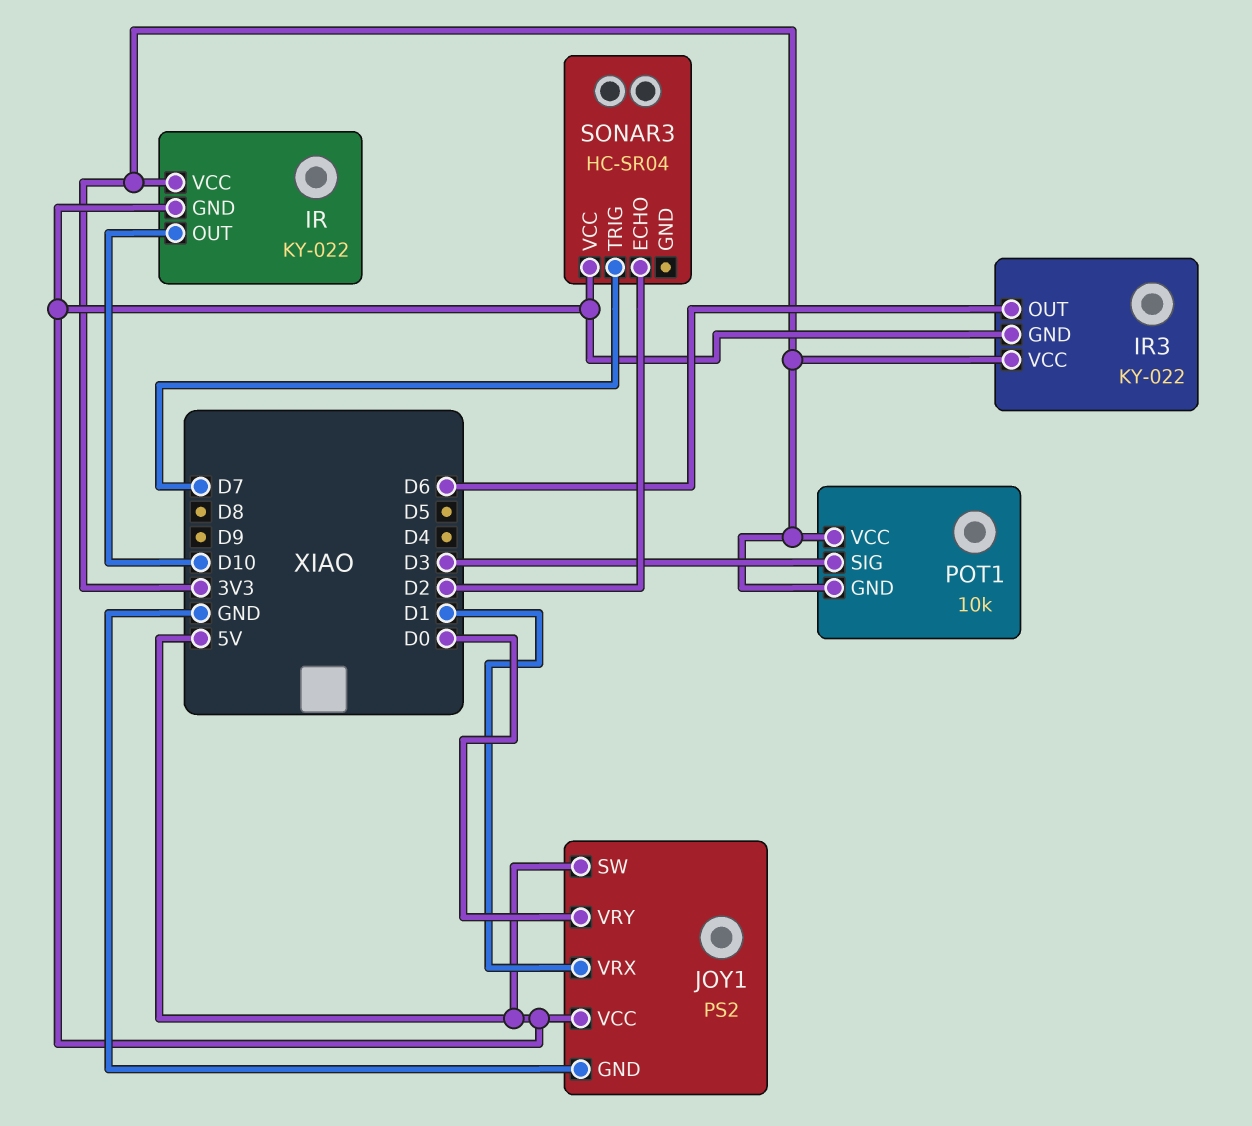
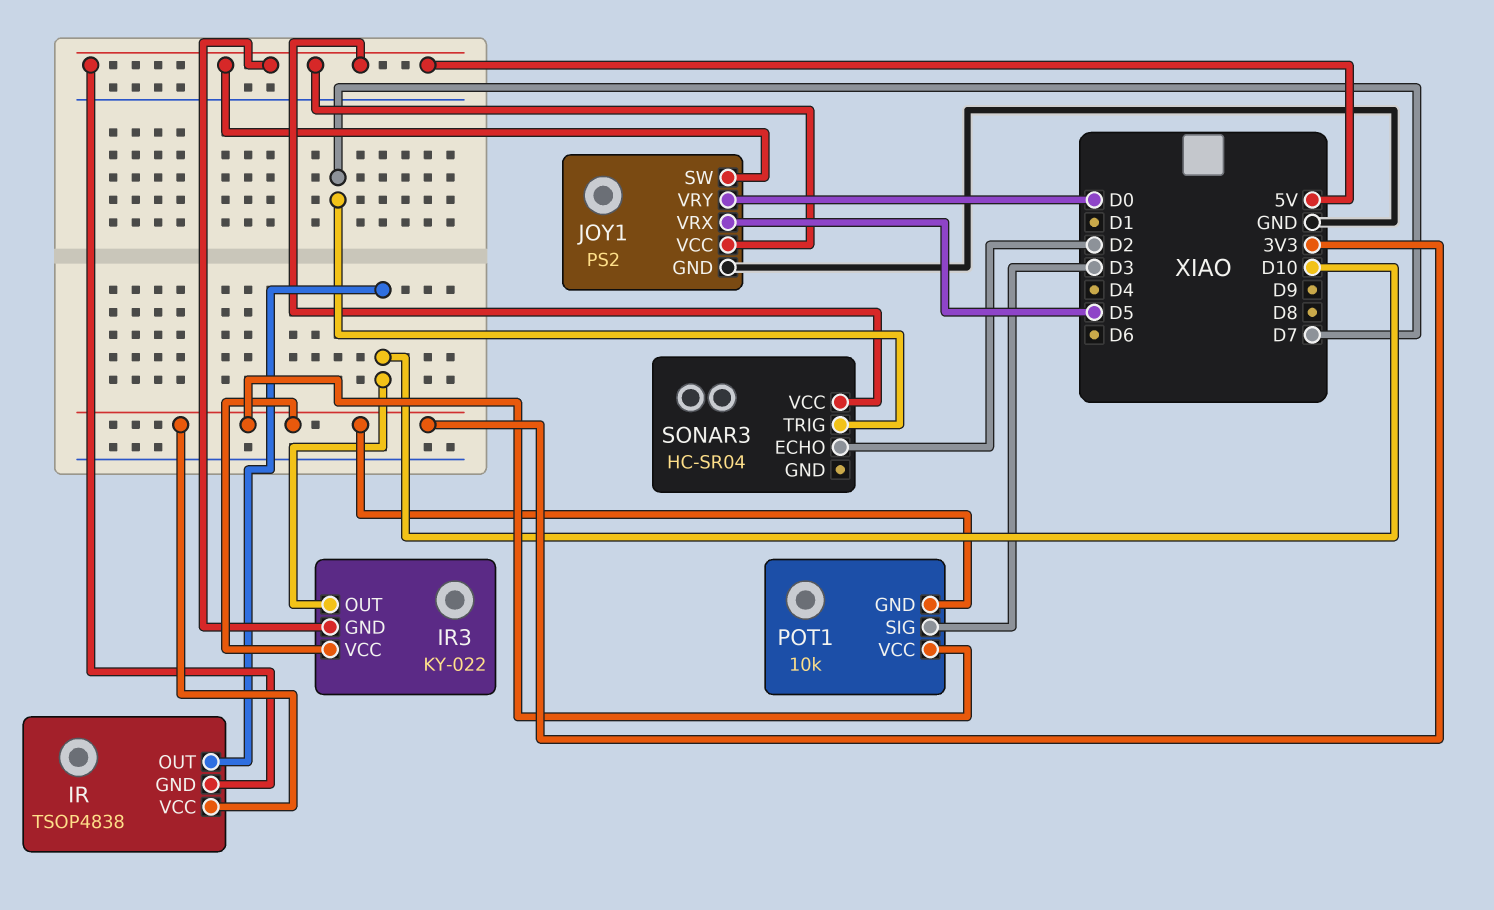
IR: KY-022 -> TSOP4838
IR3 pin OUT: D6 -> D10
JOY1 pin VRX: D1 -> D5

